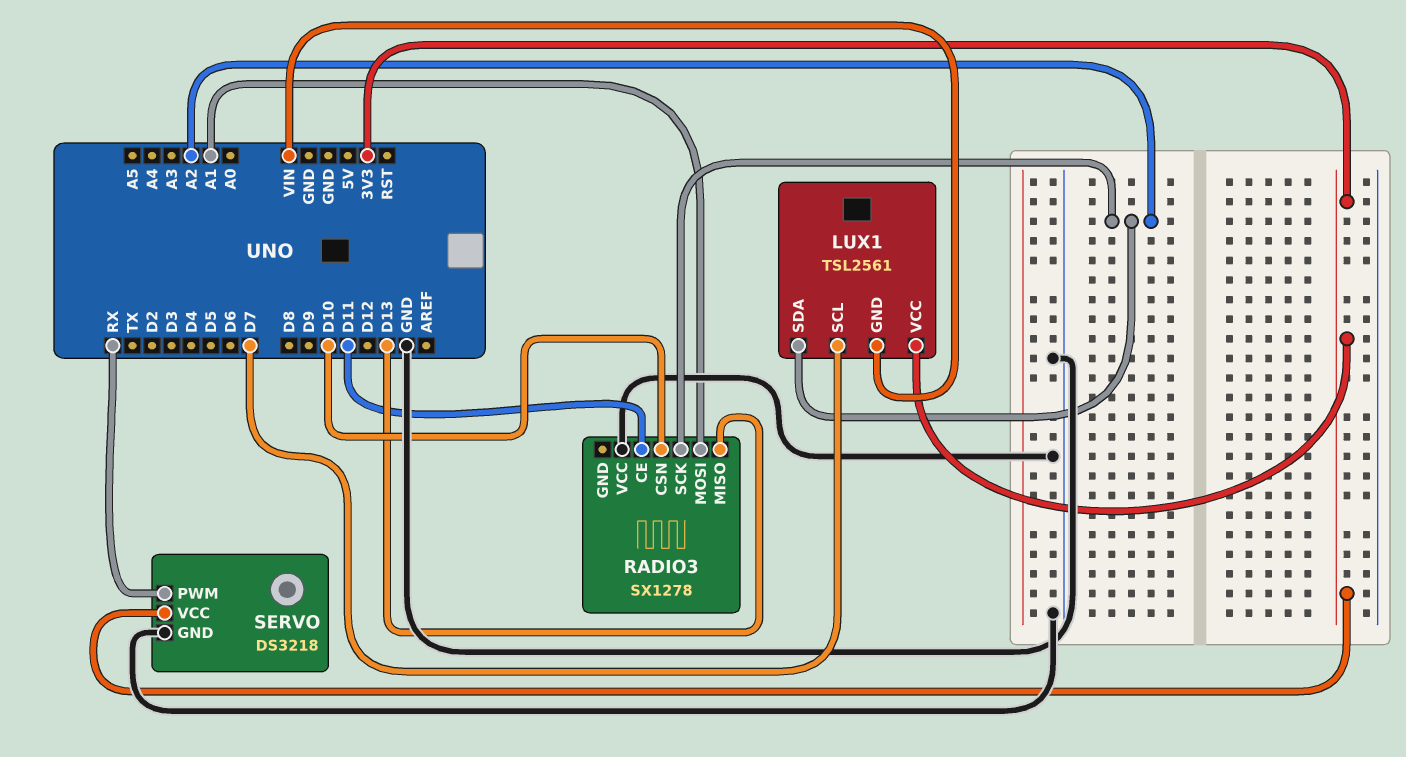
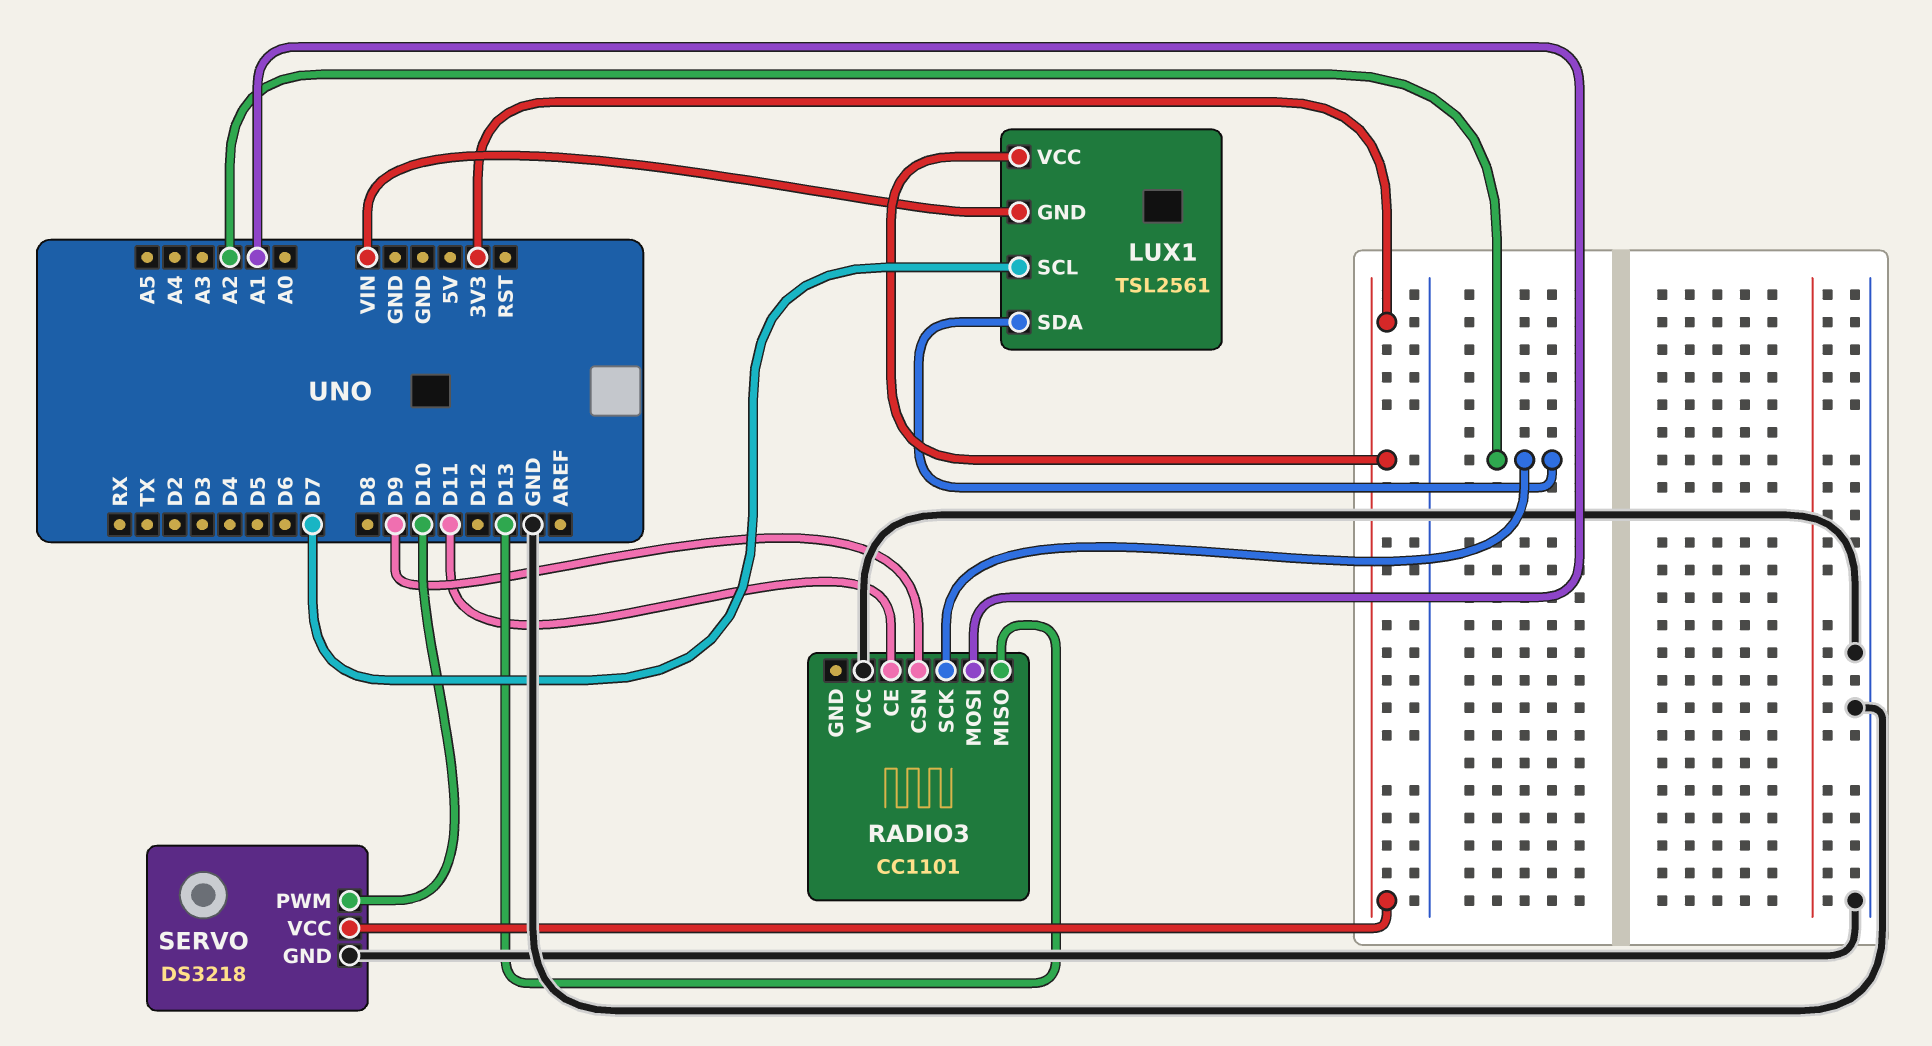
RADIO3: SX1278 -> CC1101
RADIO3 pin CSN: D10 -> D9
SERVO pin PWM: RX -> D10

